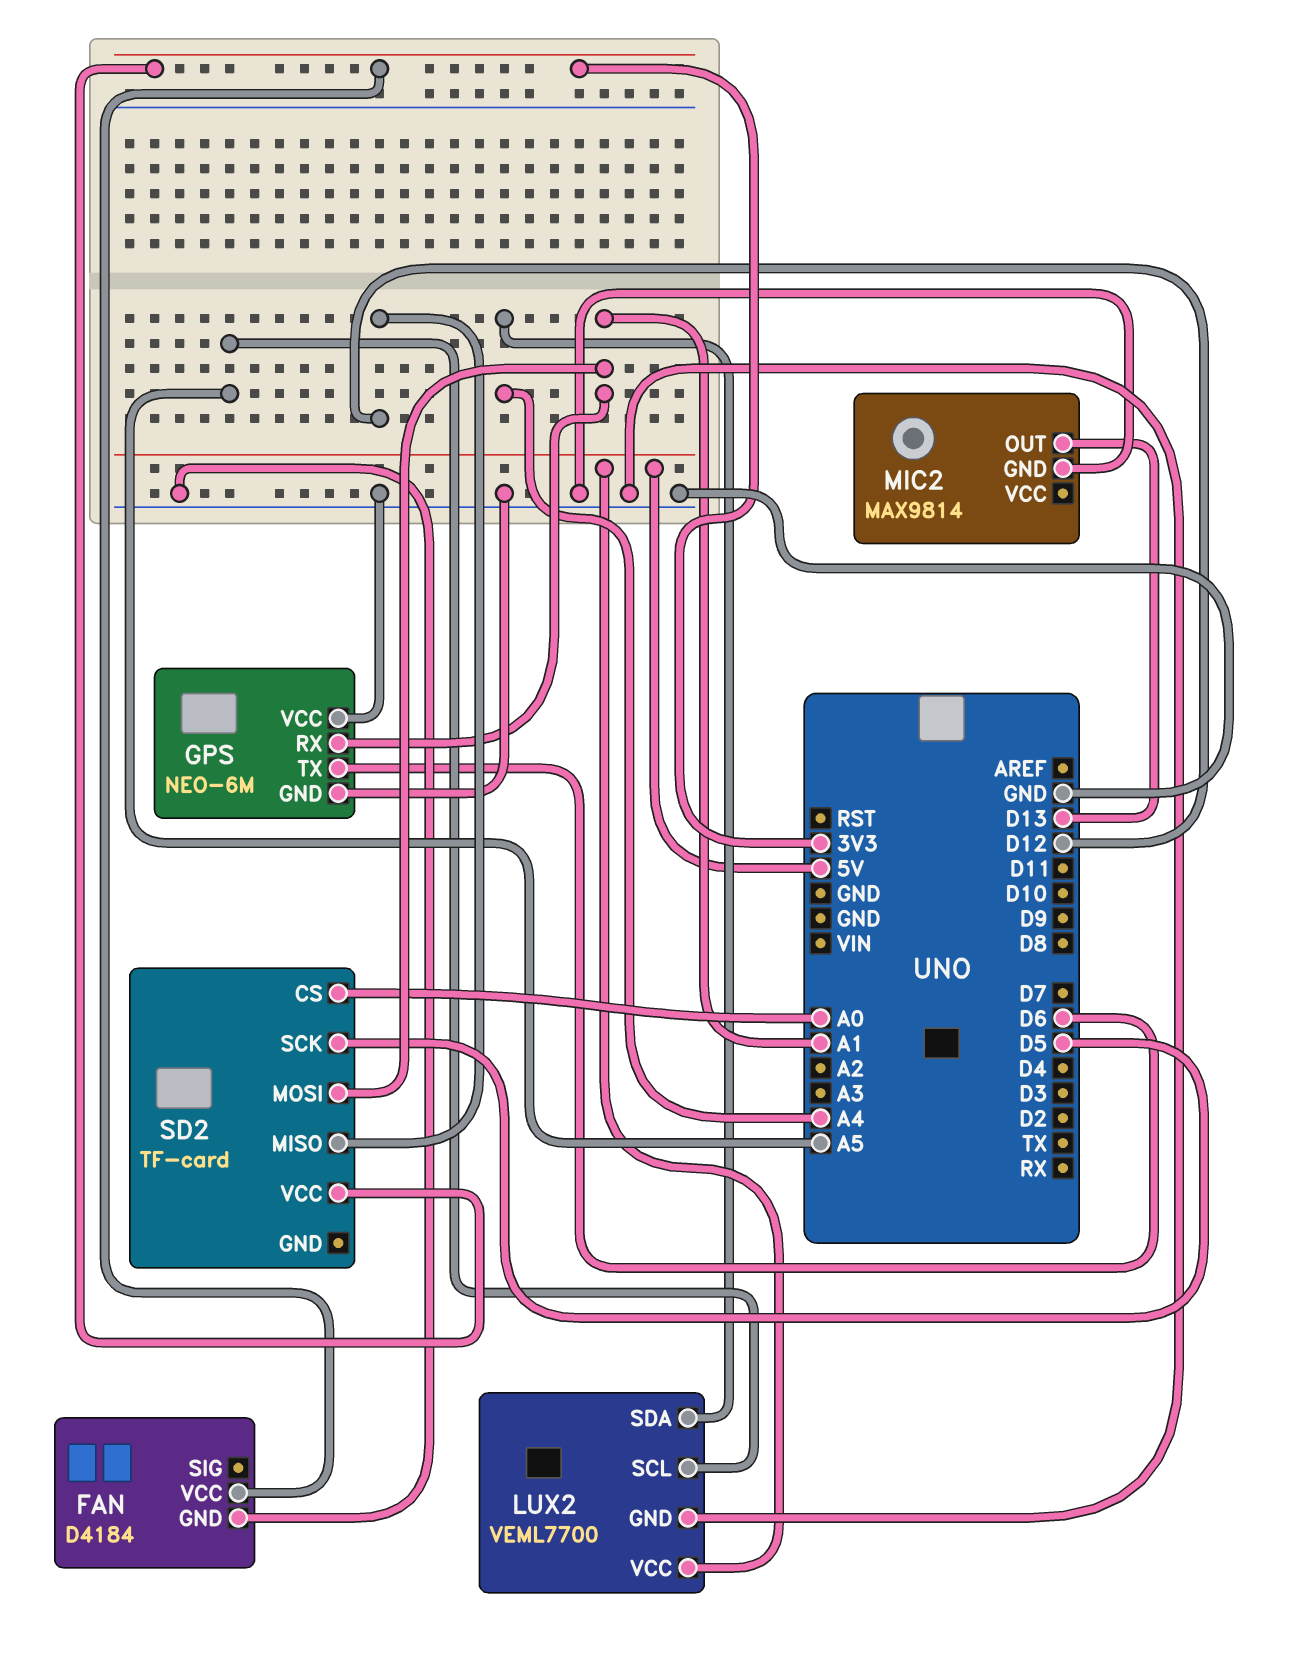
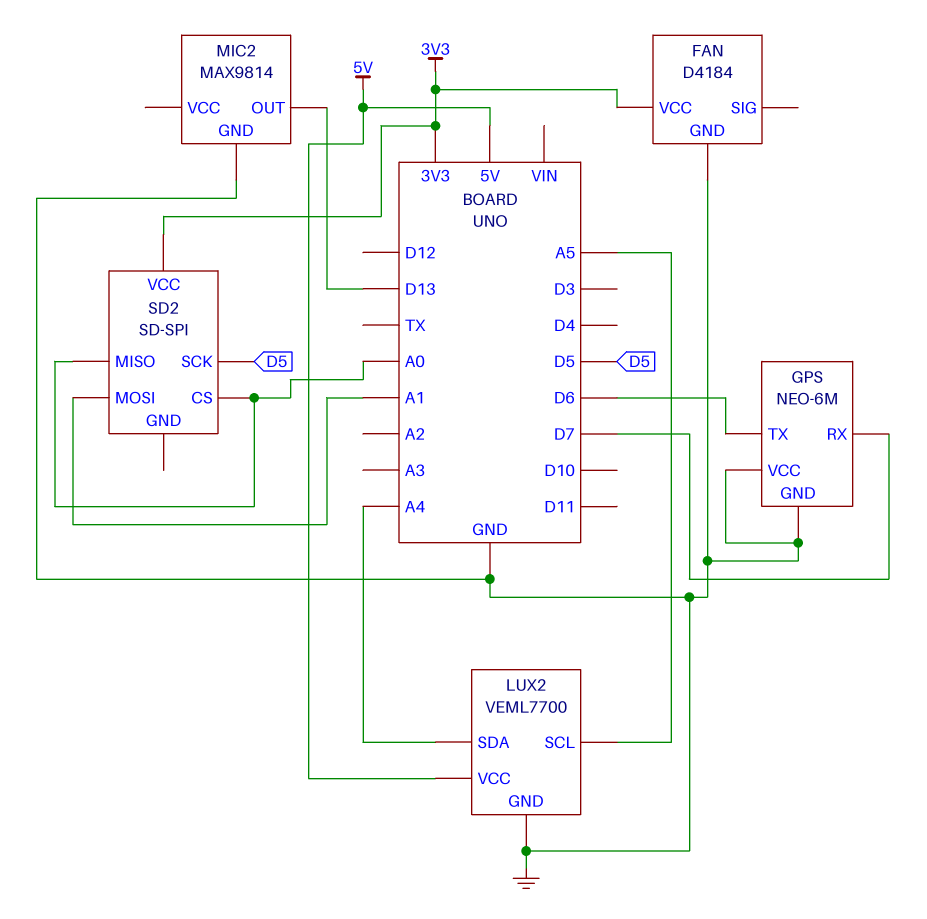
GPS pin RX: A1 -> D7
SD2: TF-card -> SD-SPI
SD2 pin MISO: D12 -> A0

